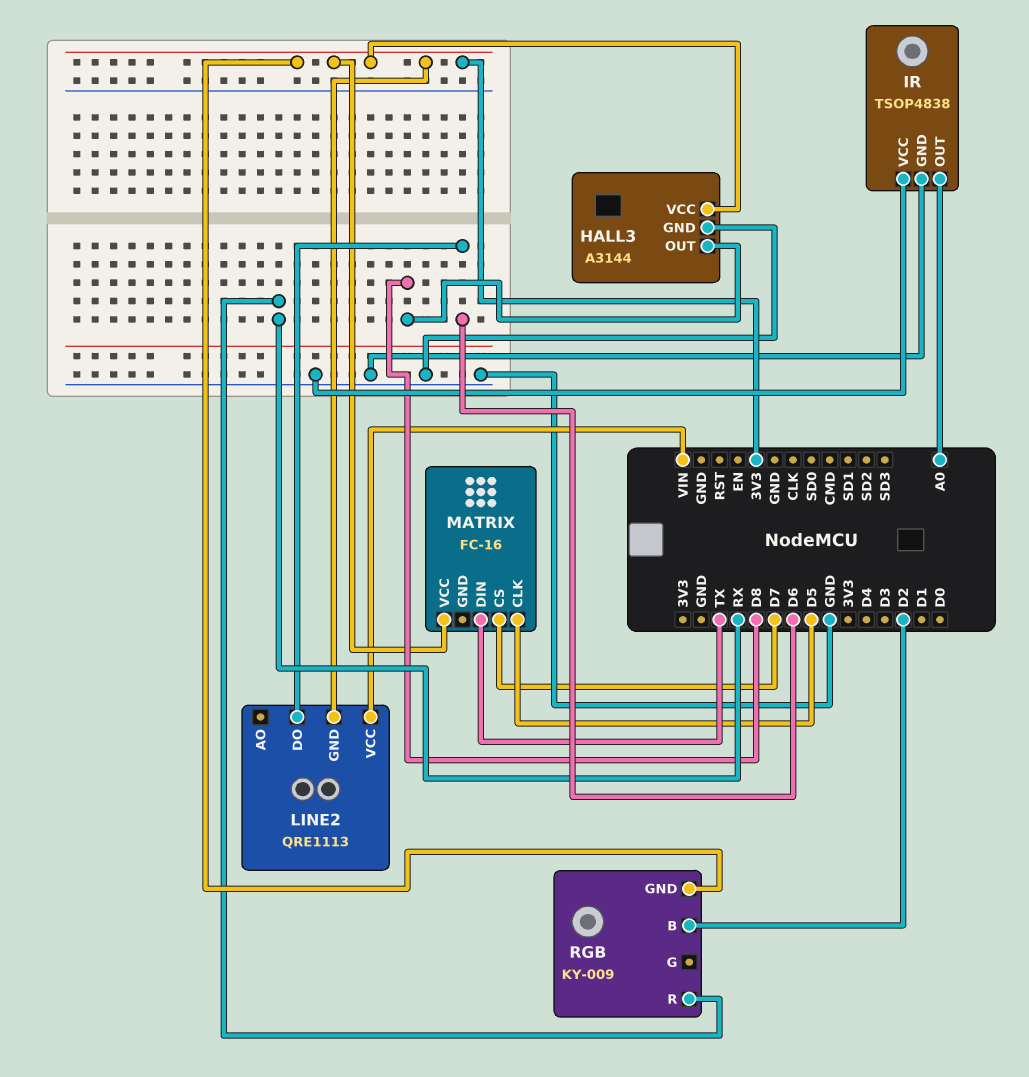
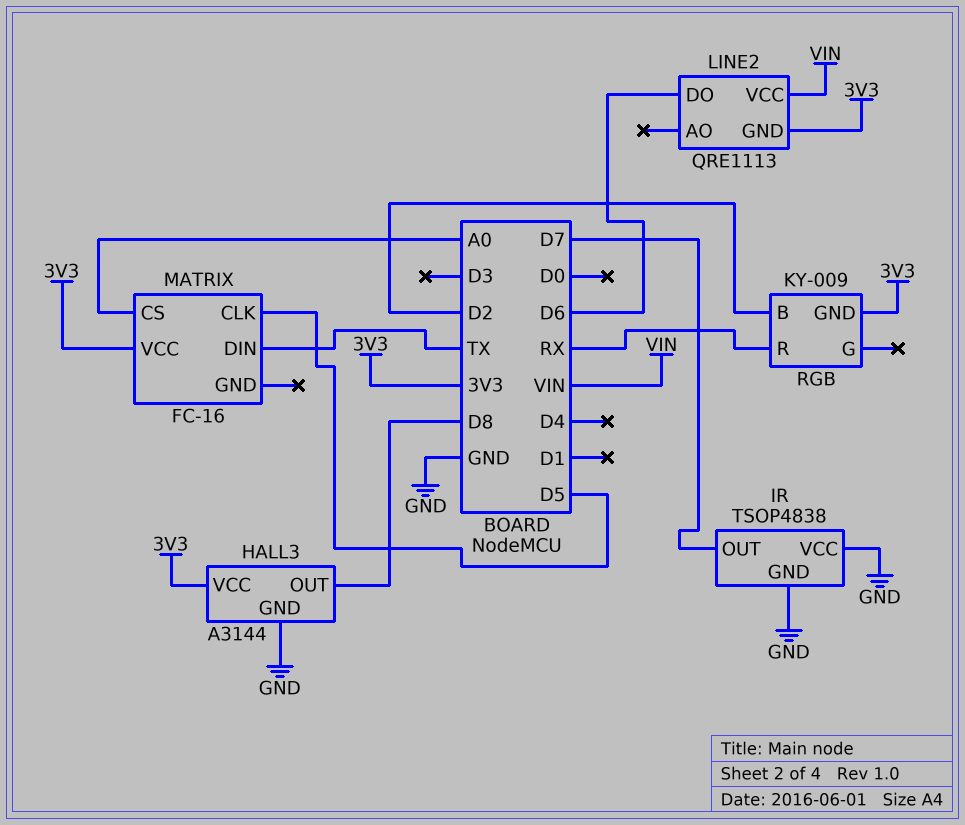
IR pin OUT: A0 -> D7
MATRIX pin CS: D7 -> A0

